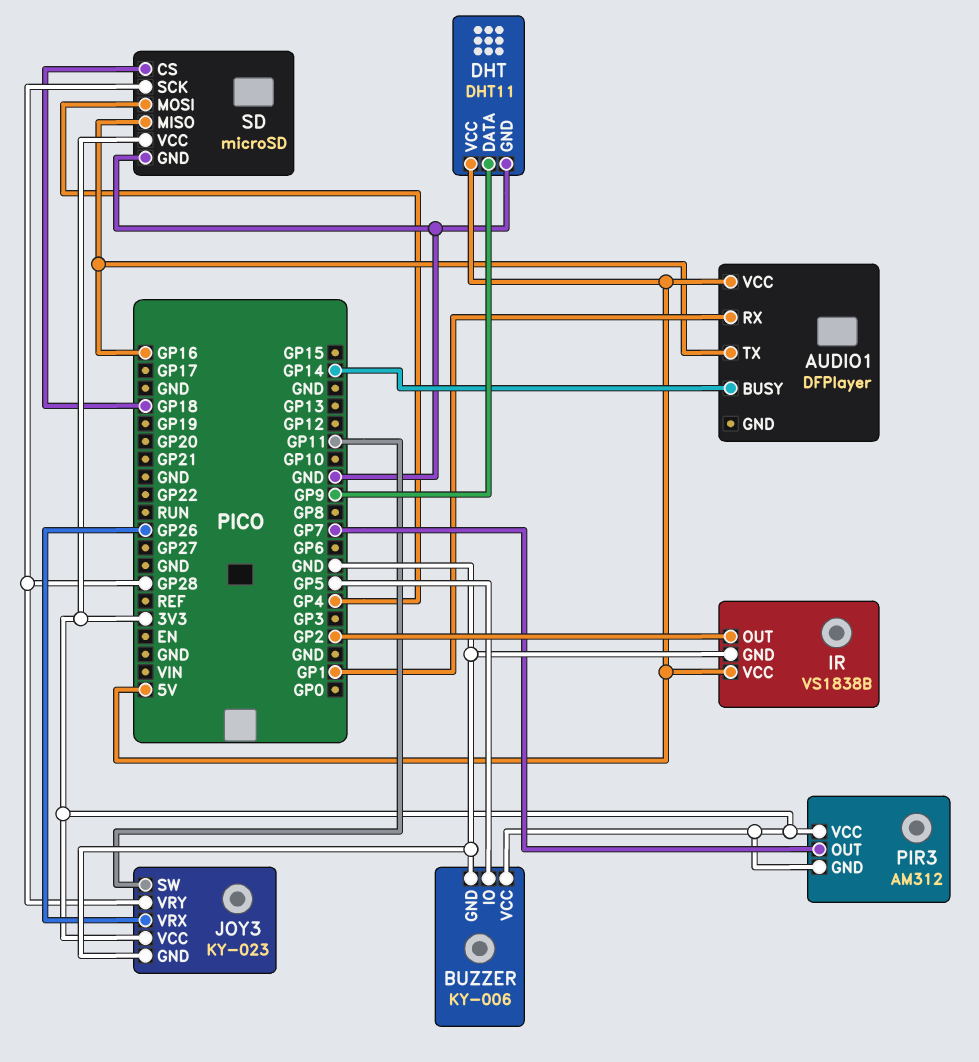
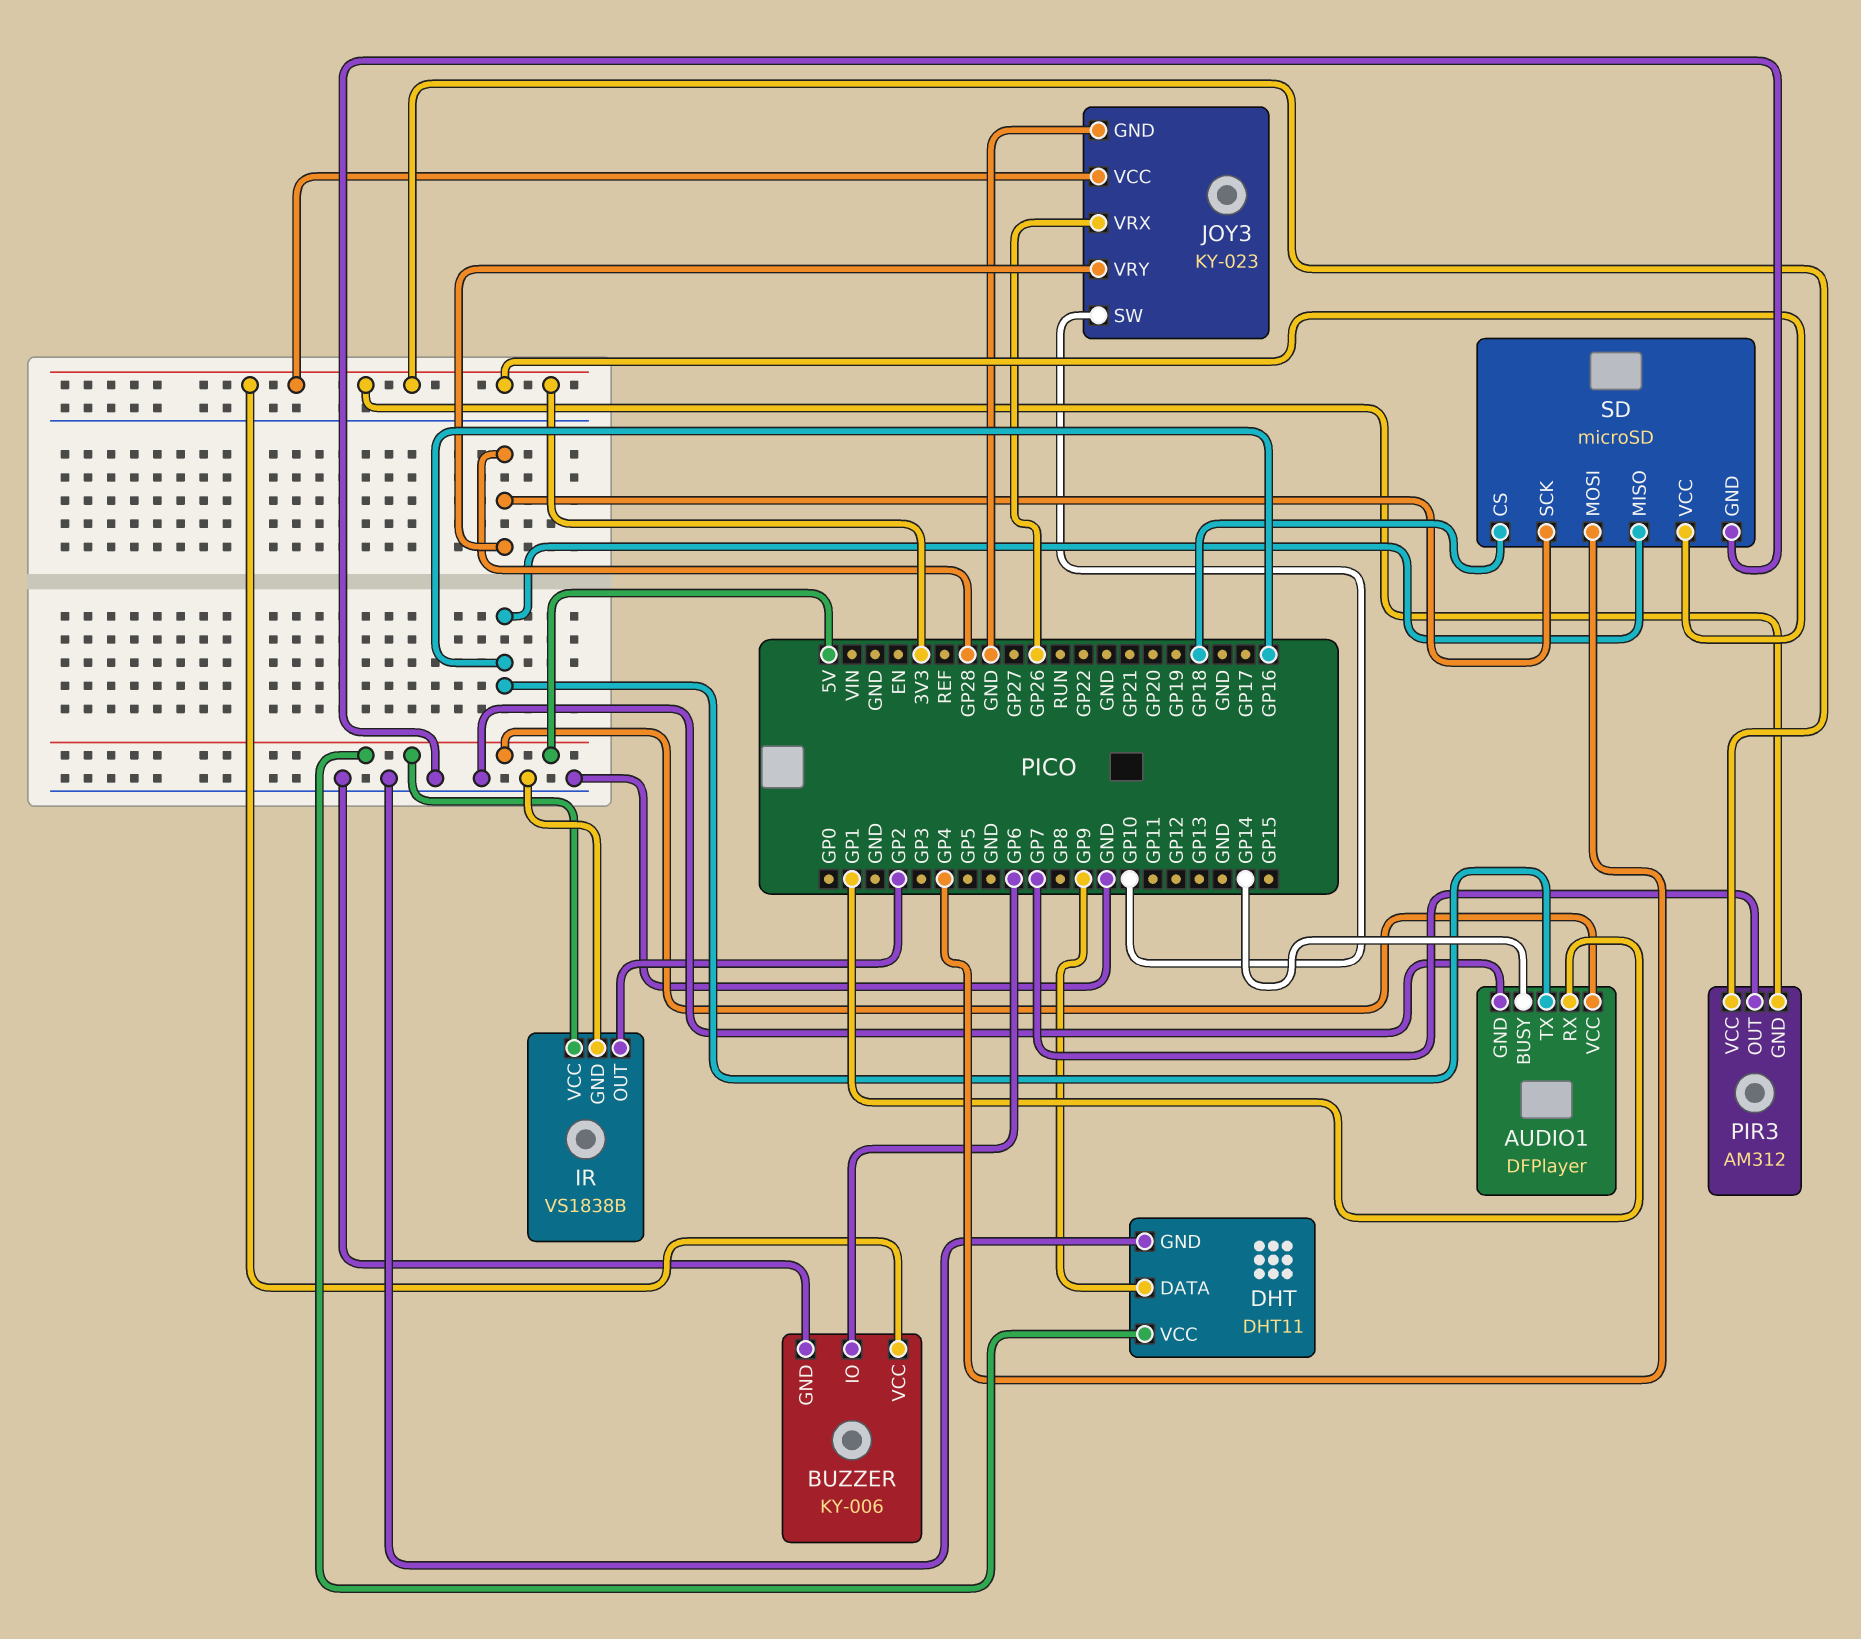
AUDIO1 pin GND: none -> GND
BUZZER pin IO: GP5 -> GP6
JOY3 pin SW: GP11 -> GP10

